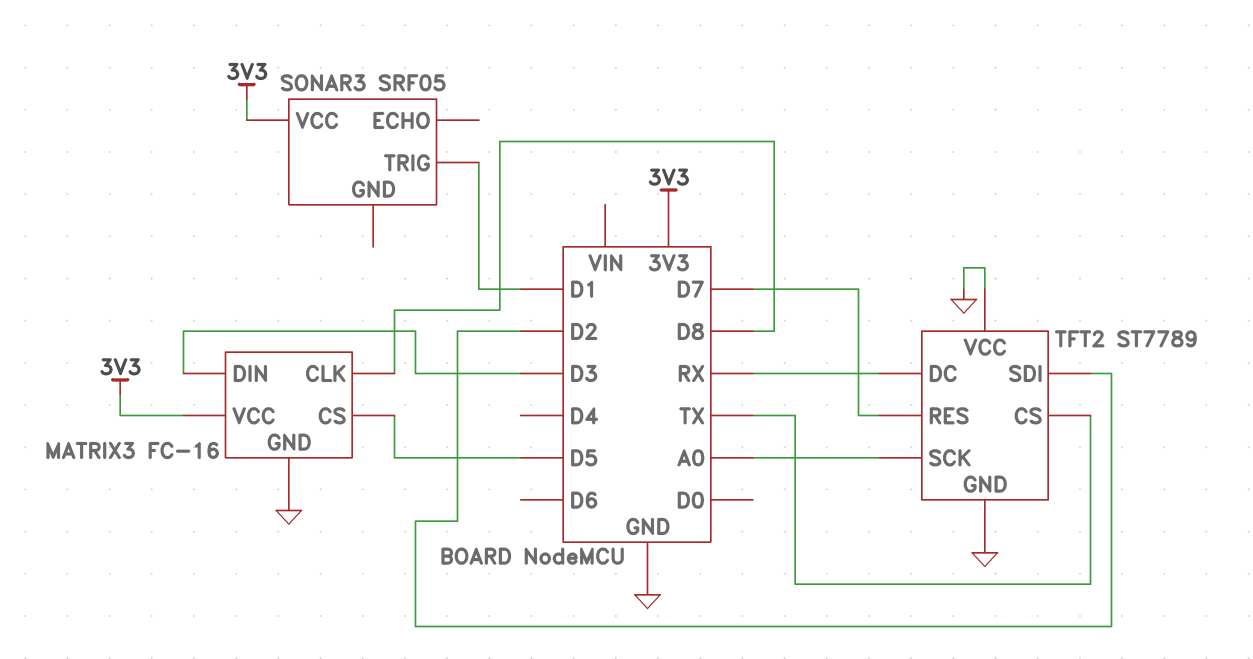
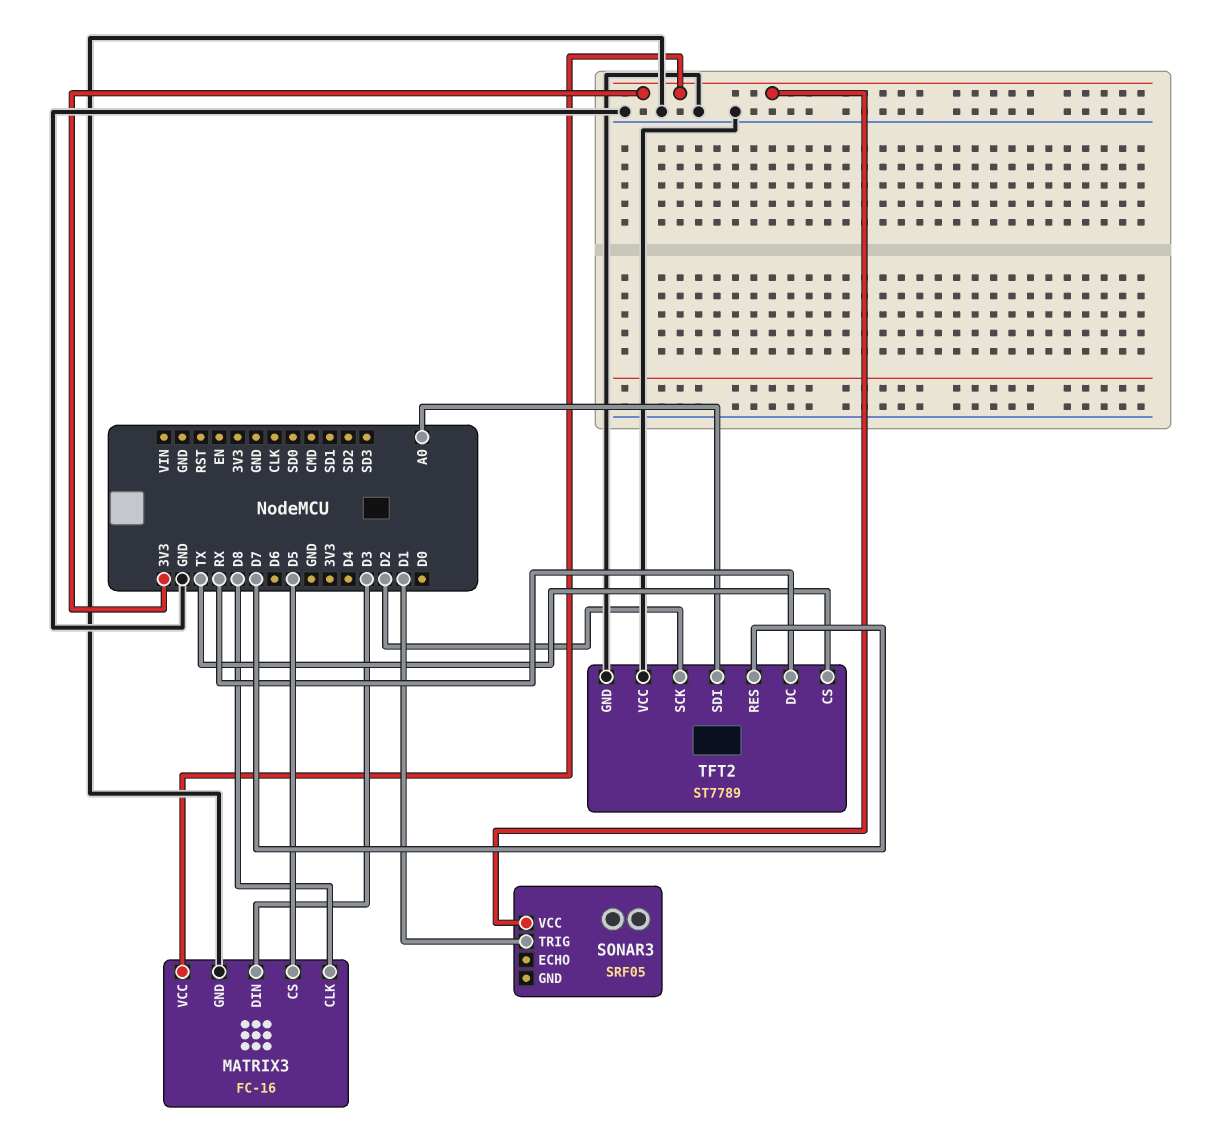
TFT2 pin SCK: A0 -> D2
TFT2 pin SDI: D2 -> A0

